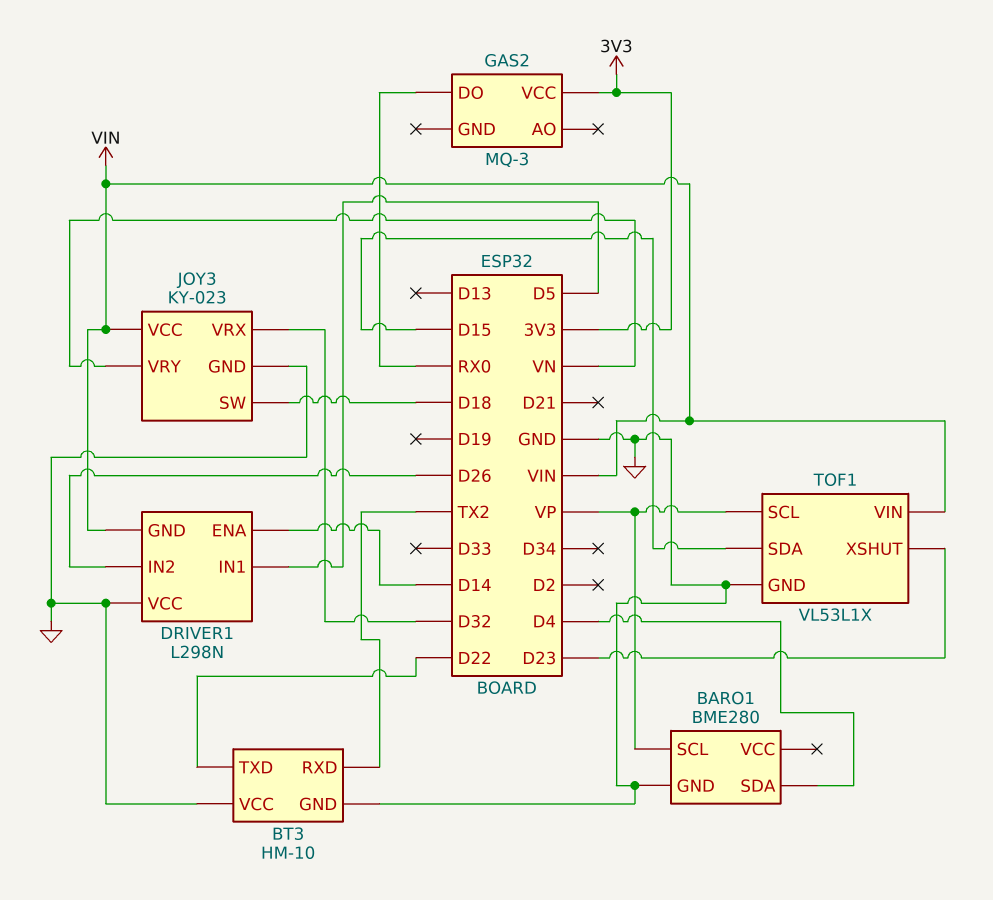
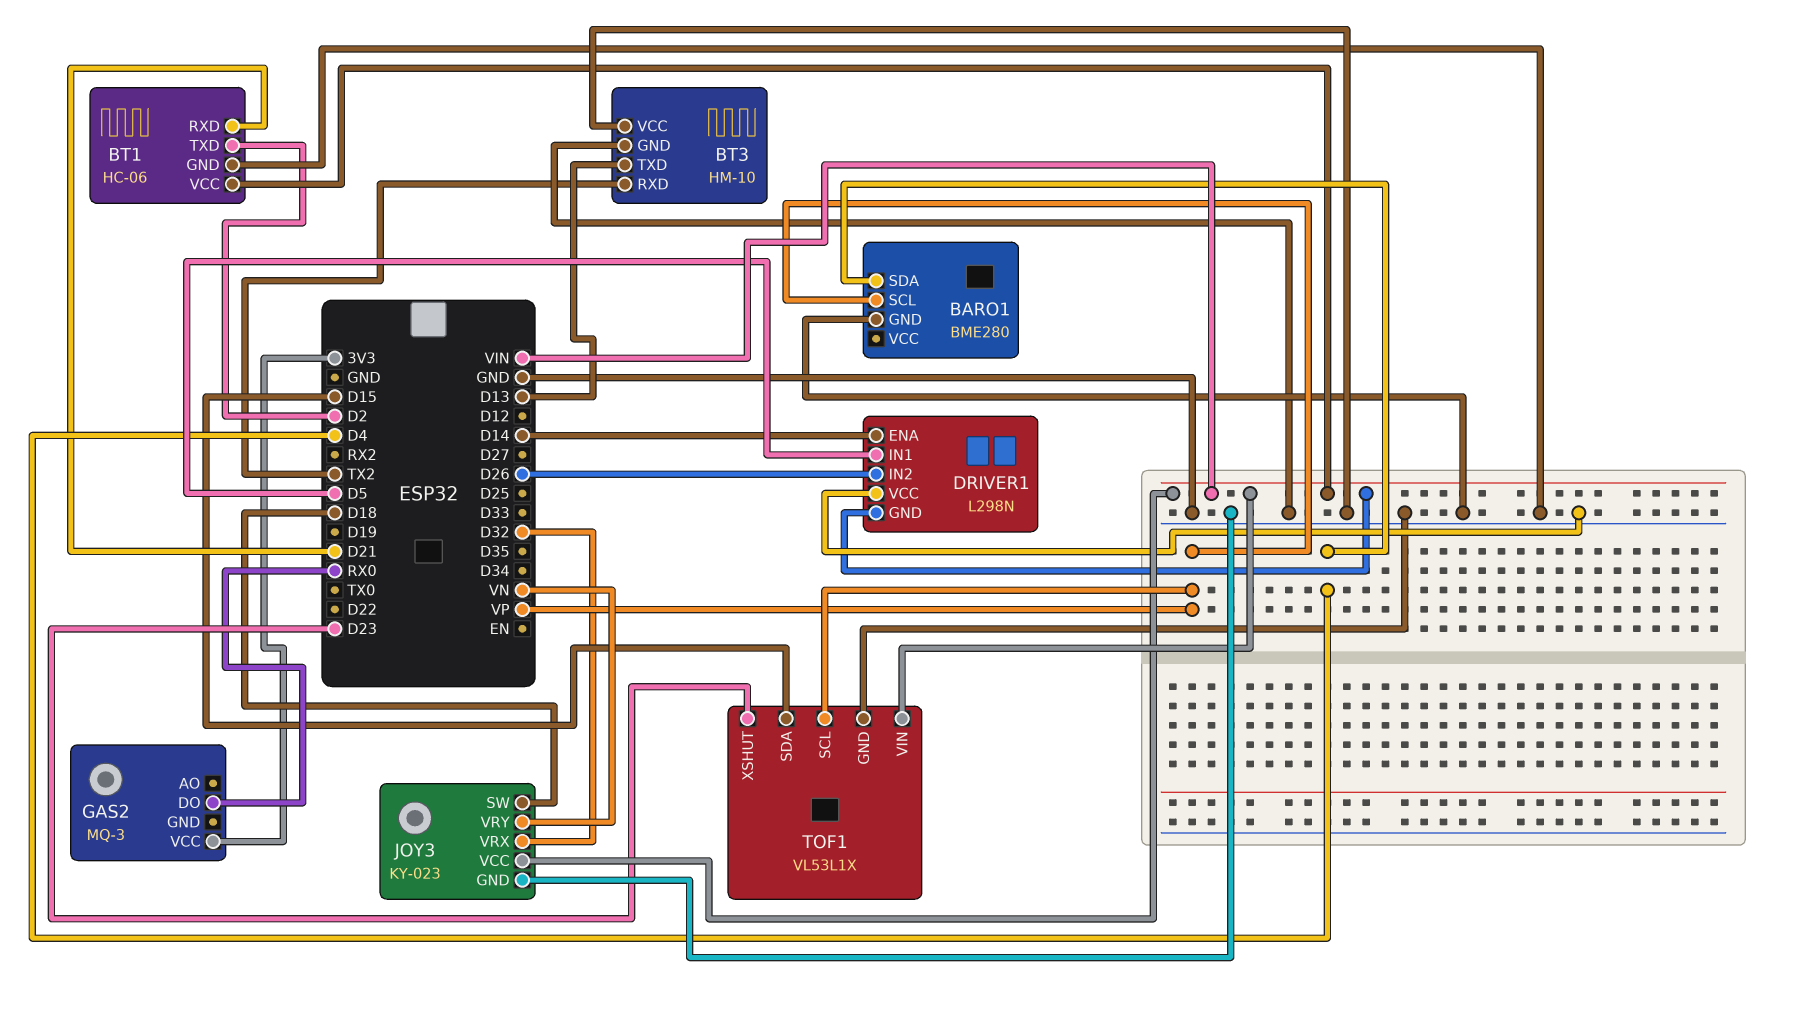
BT1: none -> HC-06
BT1 pin GND: none -> GND
BT1 pin RXD: none -> D21
BT1 pin TXD: none -> D2
BT1 pin VCC: none -> VIN
BT3 pin TXD: D22 -> D13

